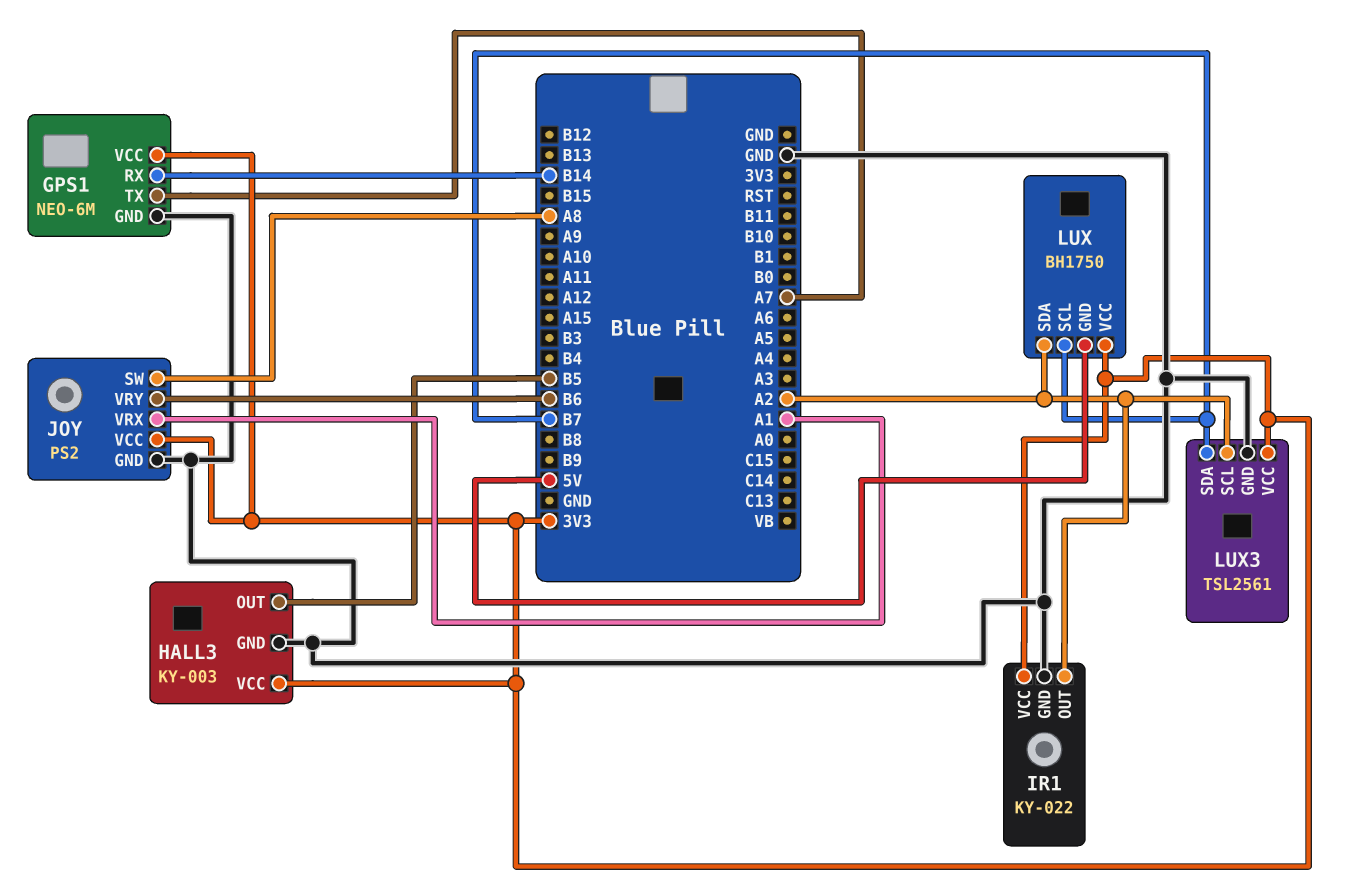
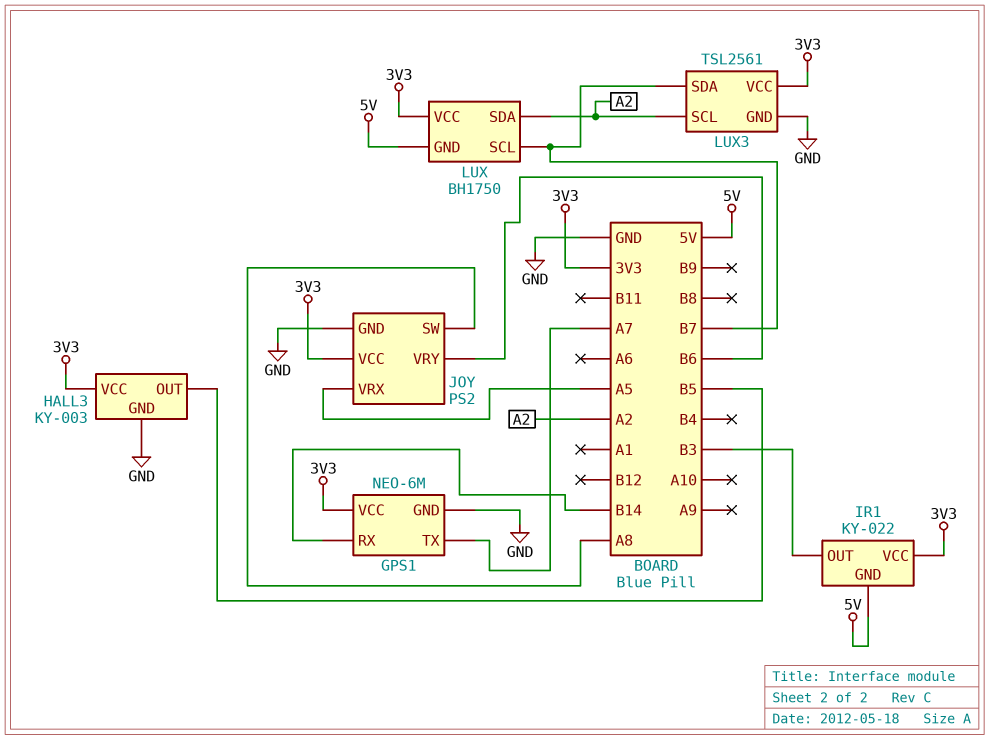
IR1 pin GND: GND -> 5V
IR1 pin OUT: A2 -> B3
JOY pin VRX: A1 -> A5

